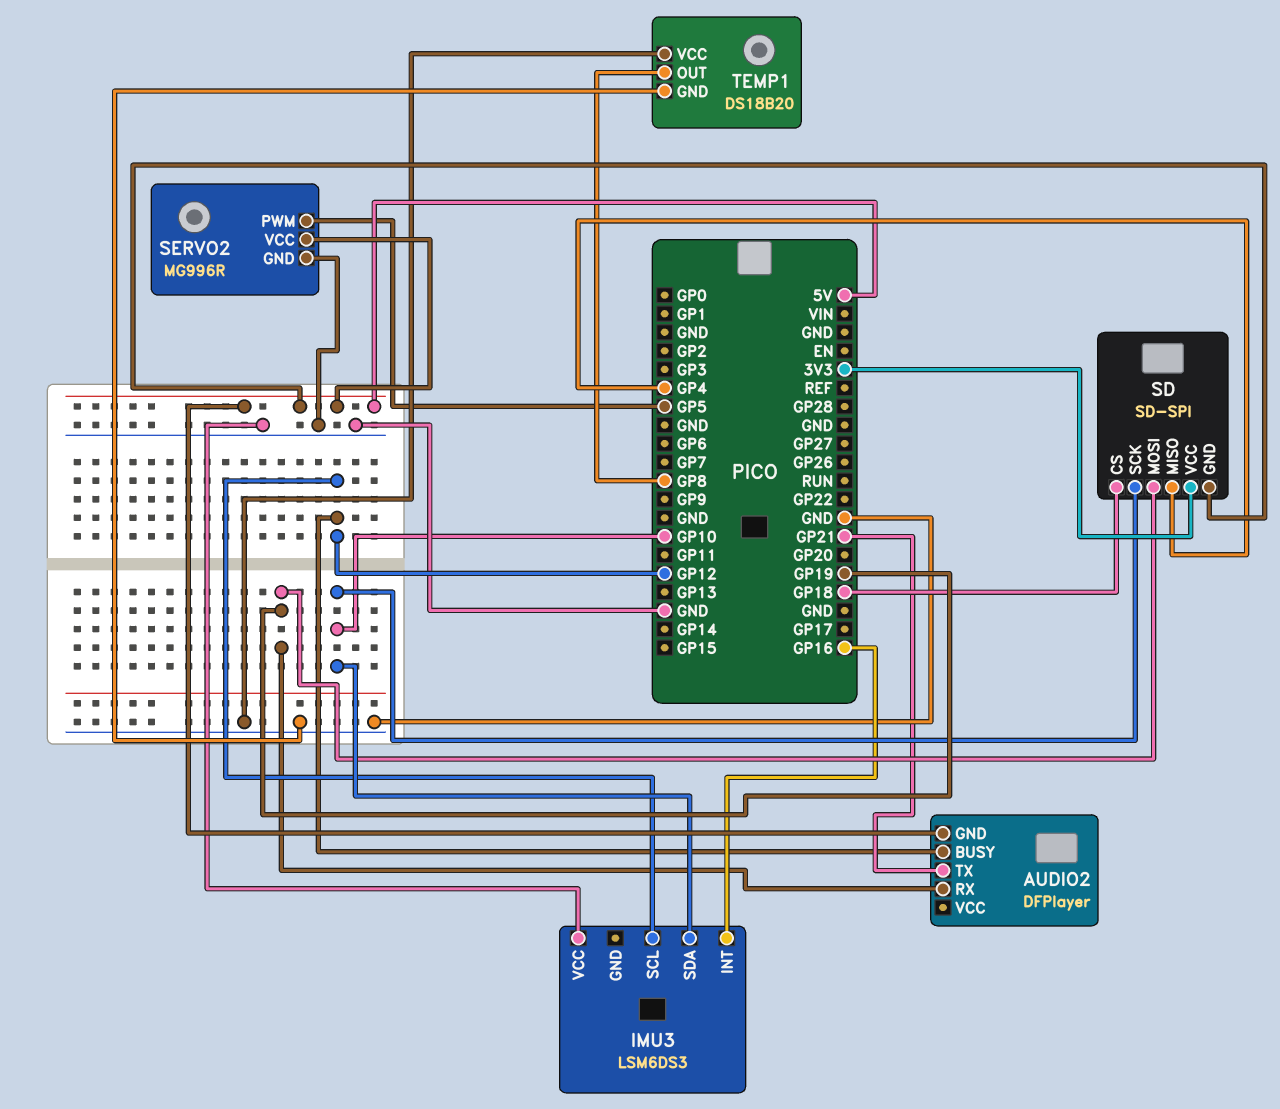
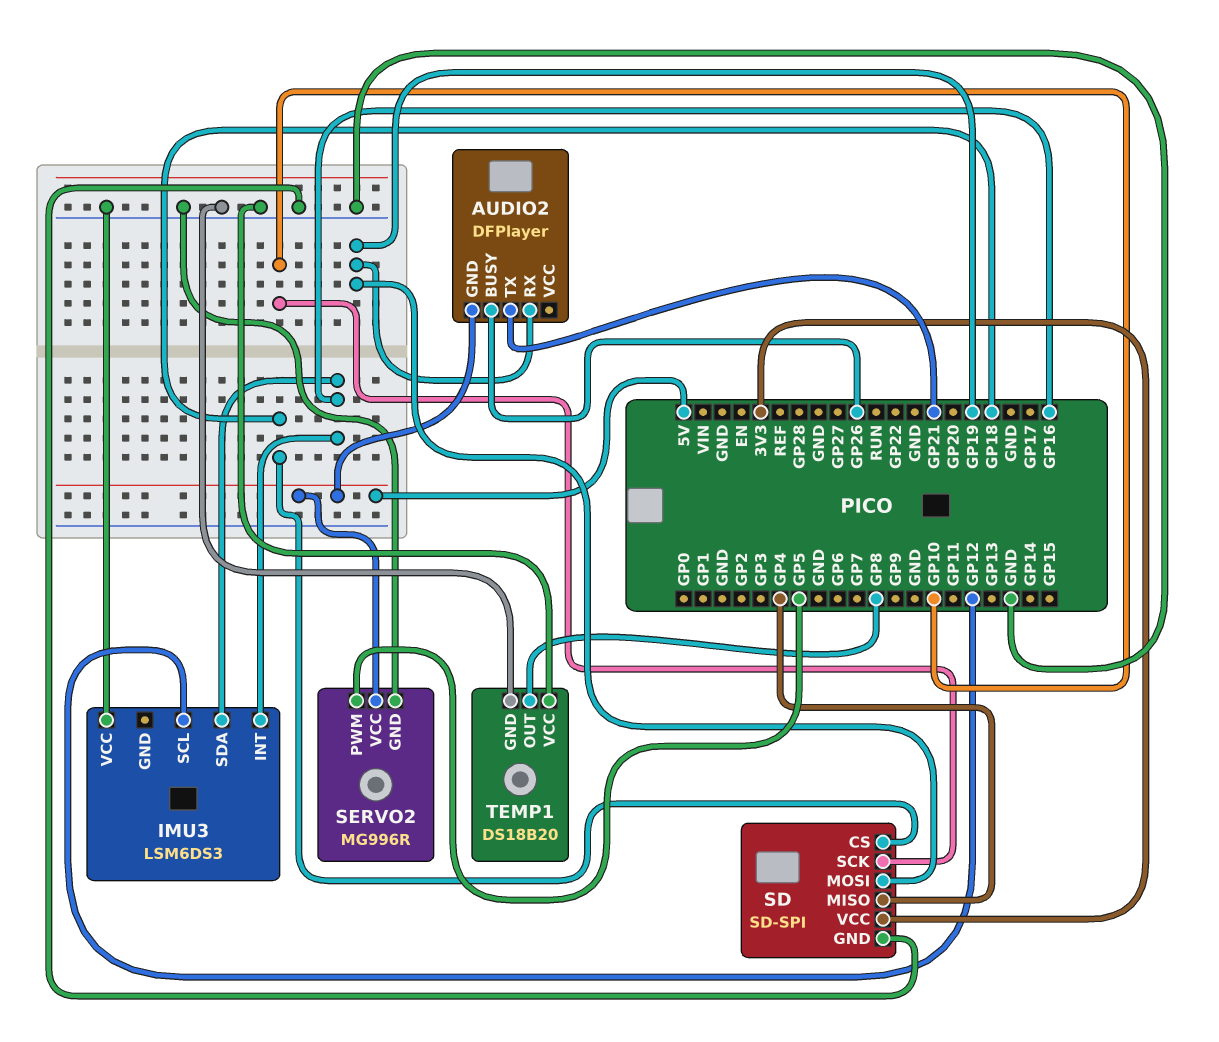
AUDIO2 pin BUSY: GP12 -> GP26
IMU3 pin SDA: GP10 -> GP16
SD pin GND: 5V -> GND

